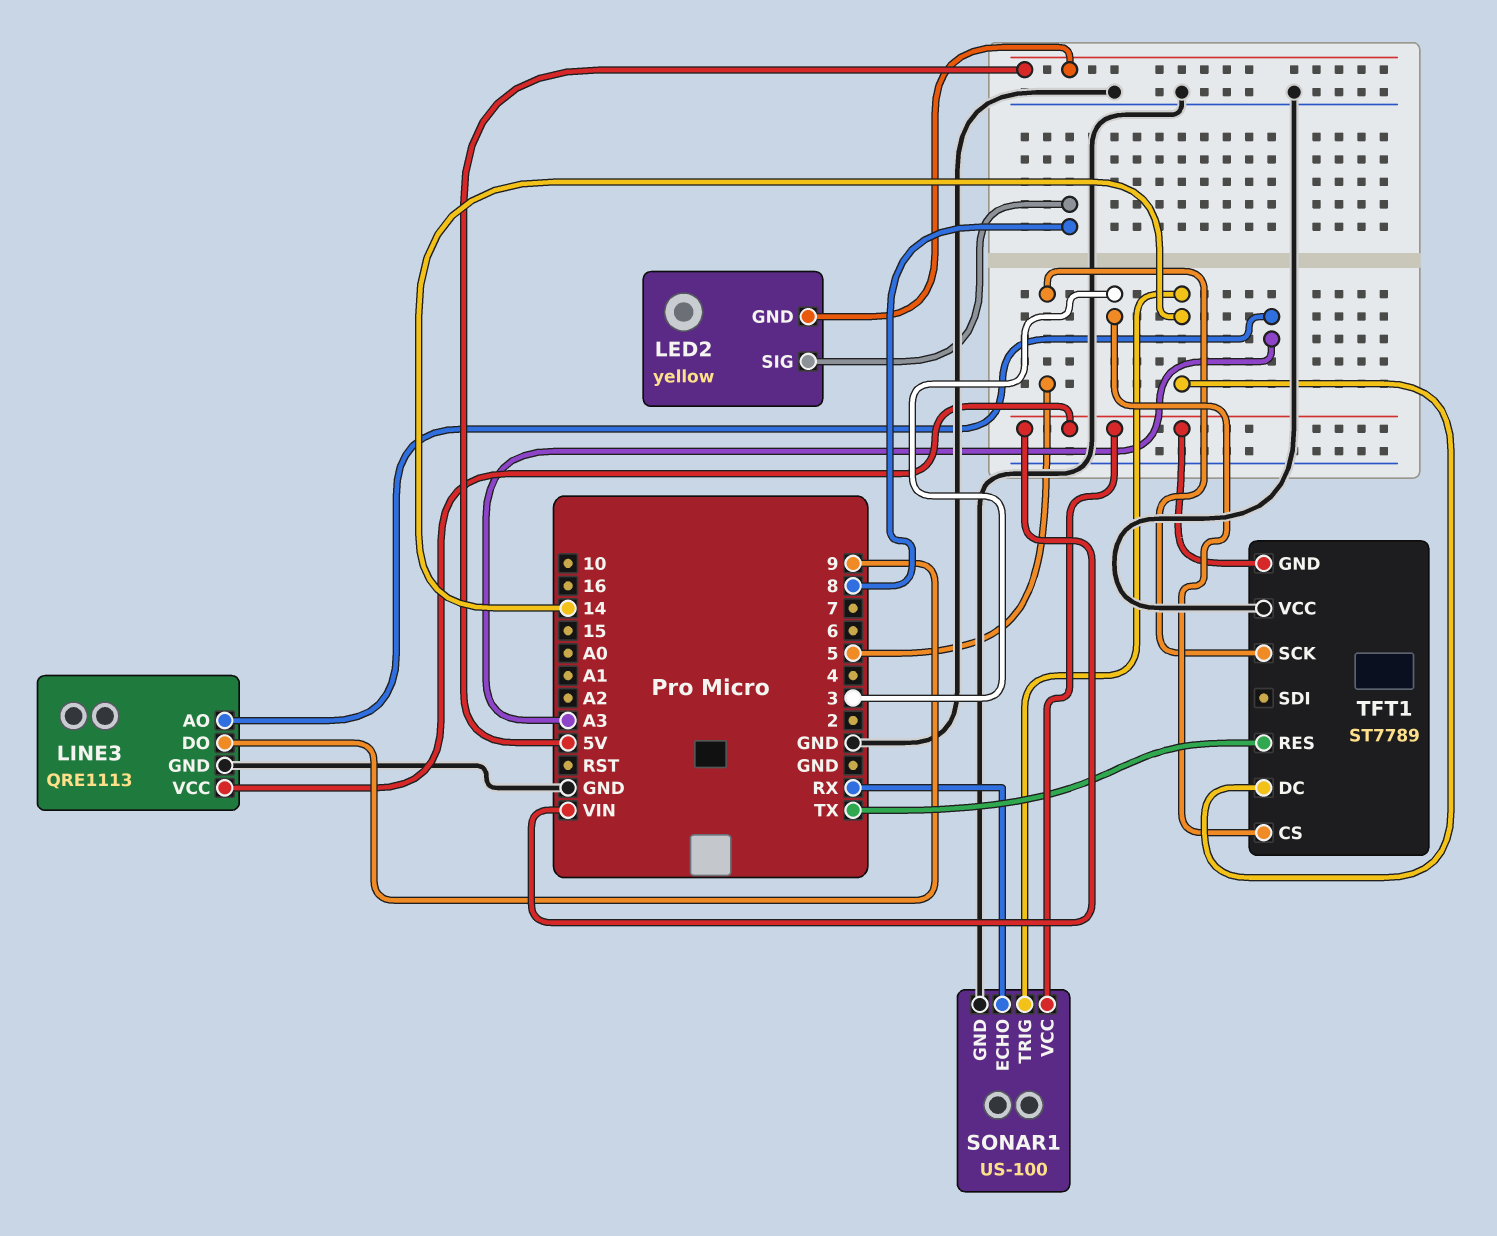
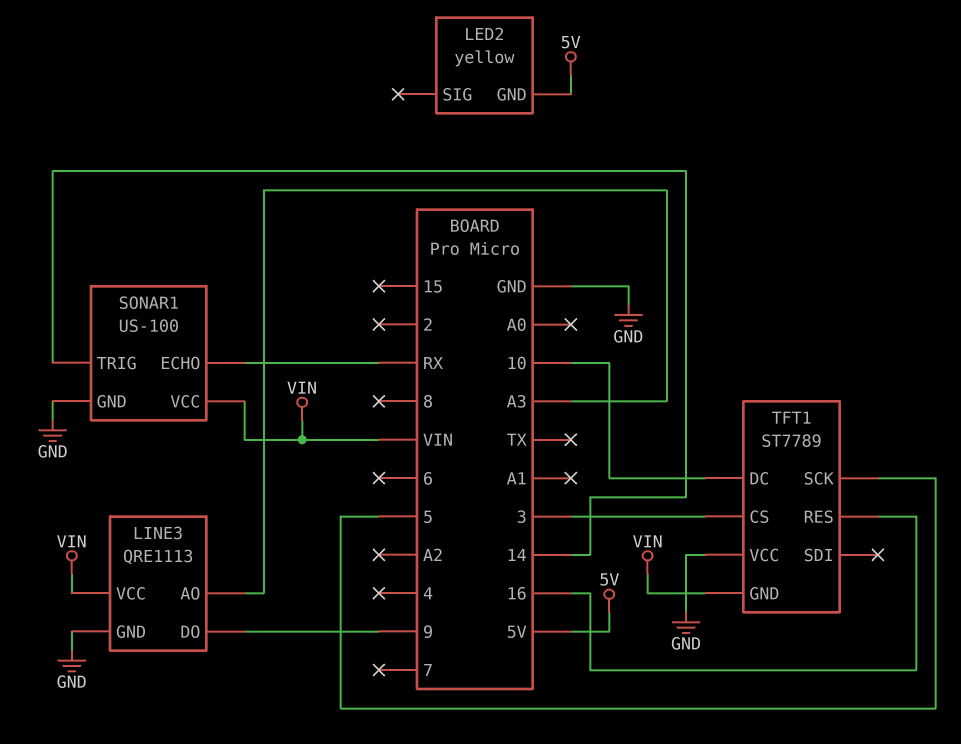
LED2 pin SIG: 8 -> none
TFT1 pin DC: 14 -> 10
TFT1 pin RES: TX -> 16

